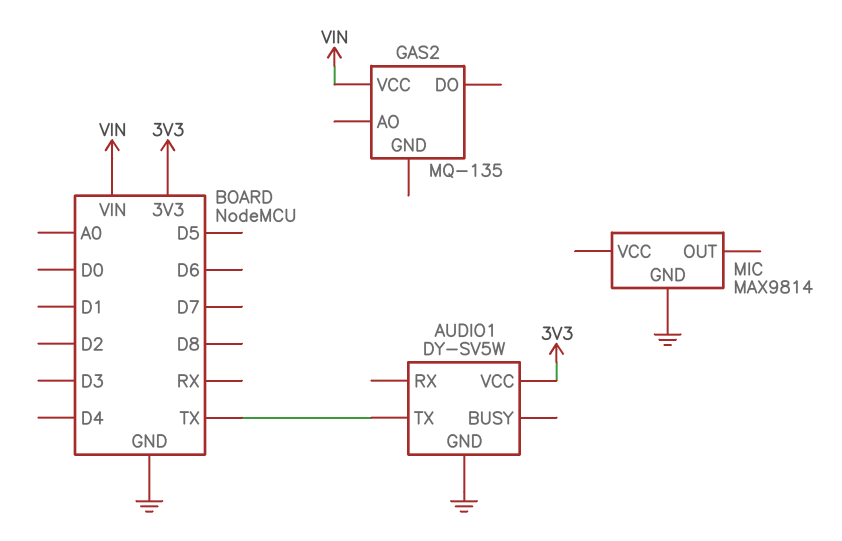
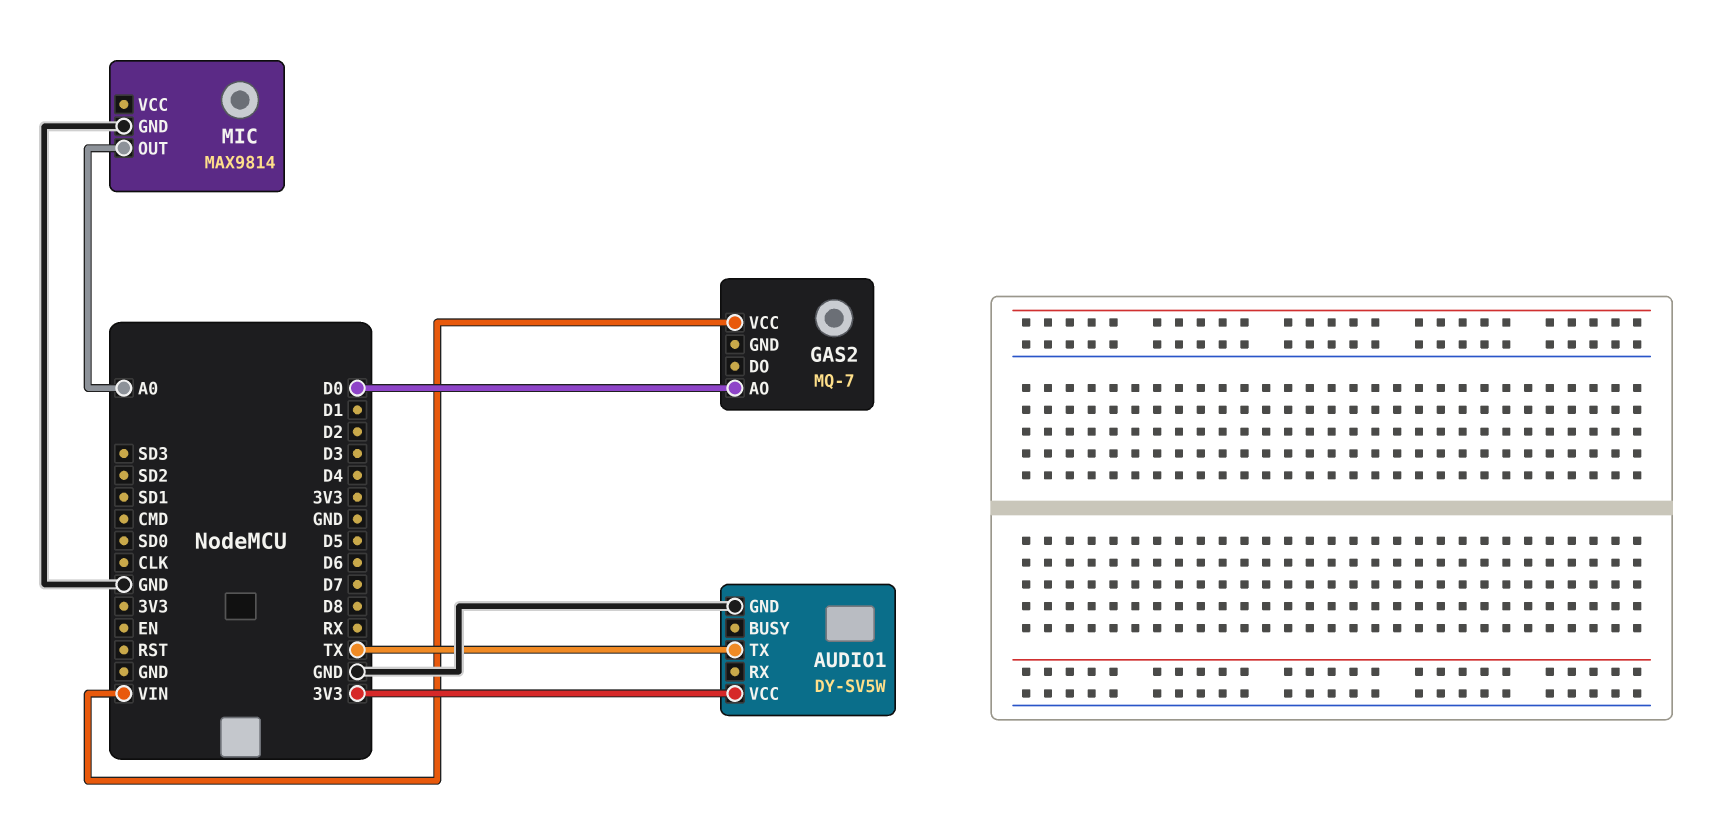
GAS2: MQ-135 -> MQ-7
GAS2 pin AO: none -> D0
MIC pin OUT: none -> A0

